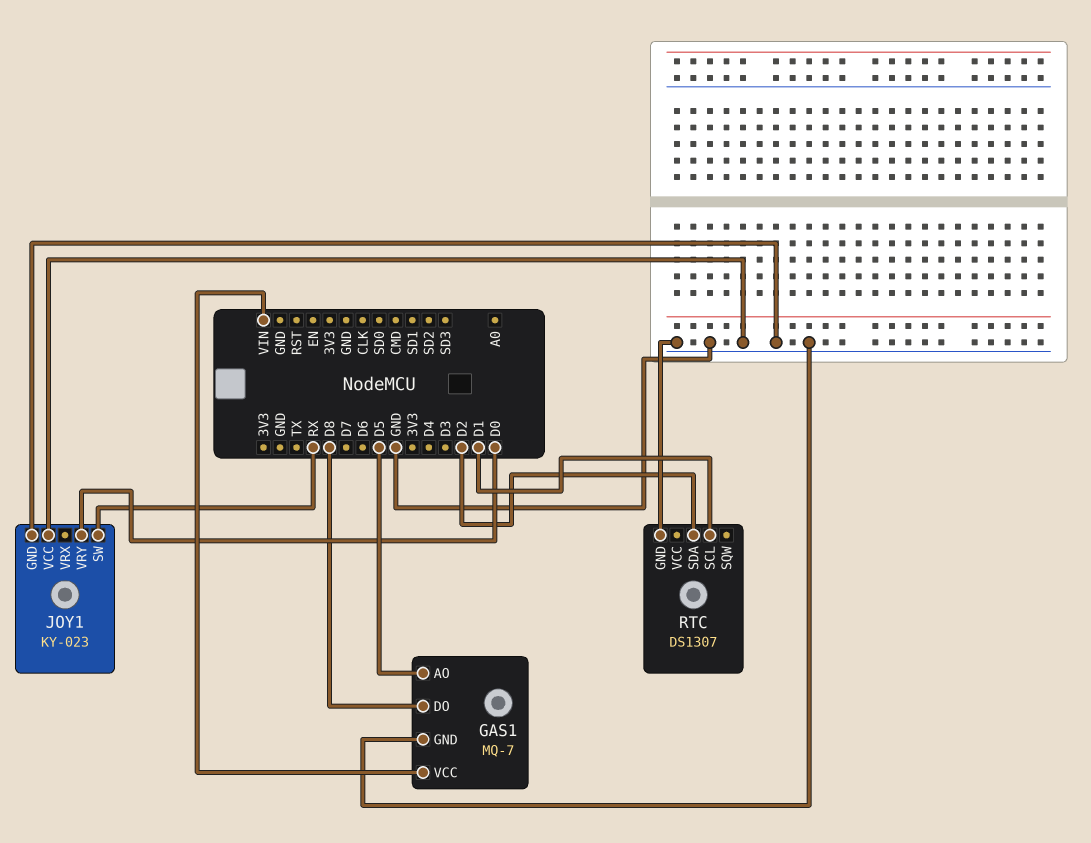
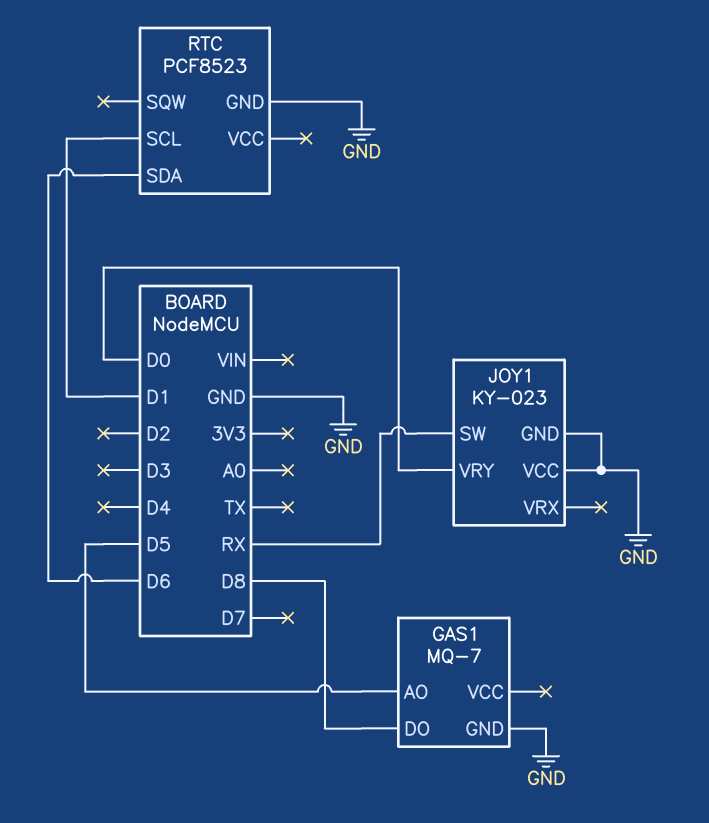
GAS1 pin VCC: VIN -> none
RTC: DS1307 -> PCF8523
RTC pin SDA: D2 -> D6

